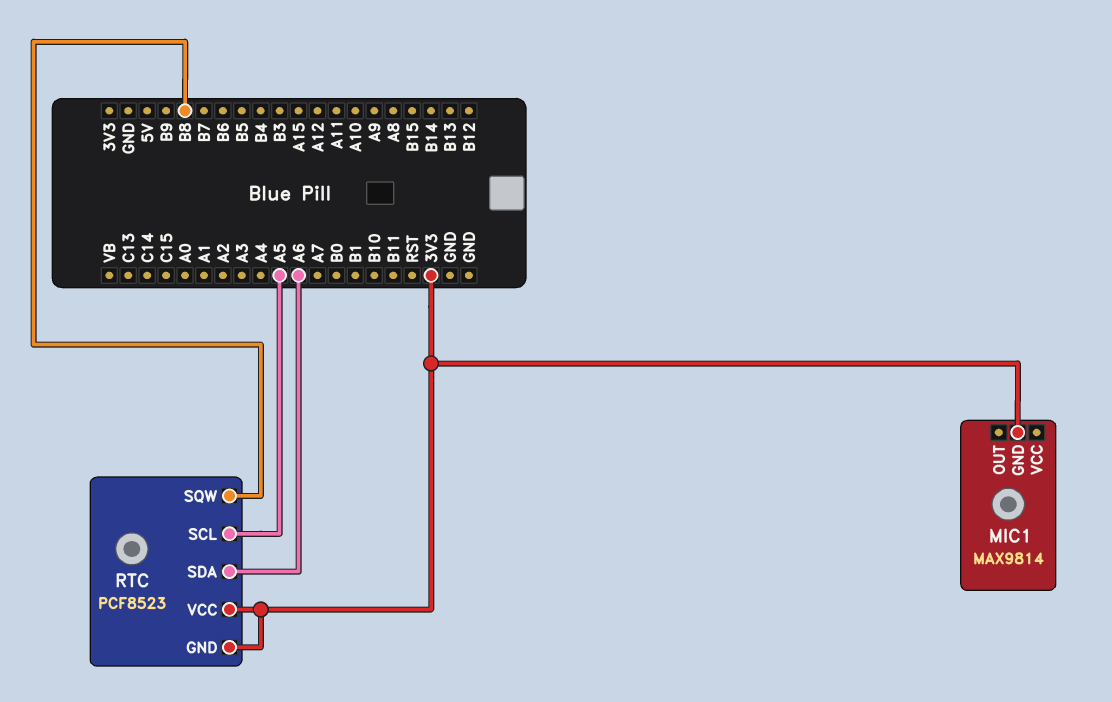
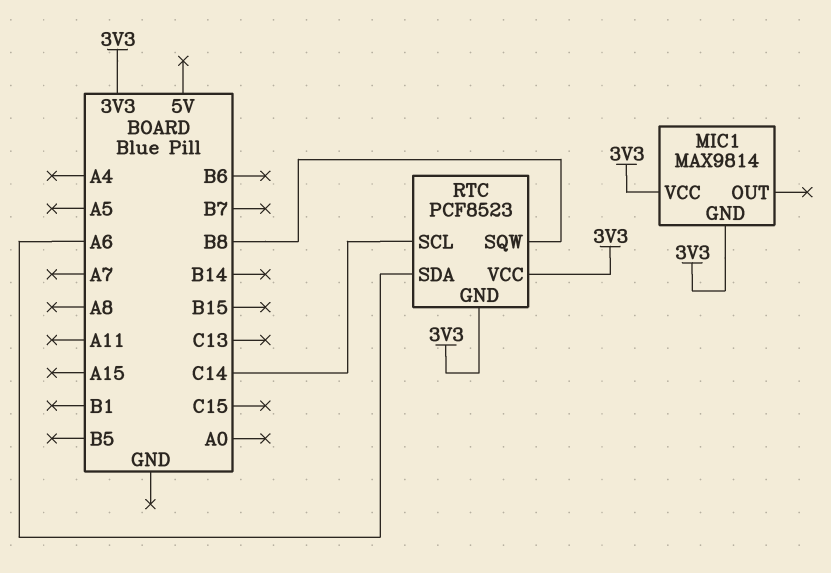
MIC1 pin VCC: none -> 3V3
RTC pin SCL: A5 -> C14

